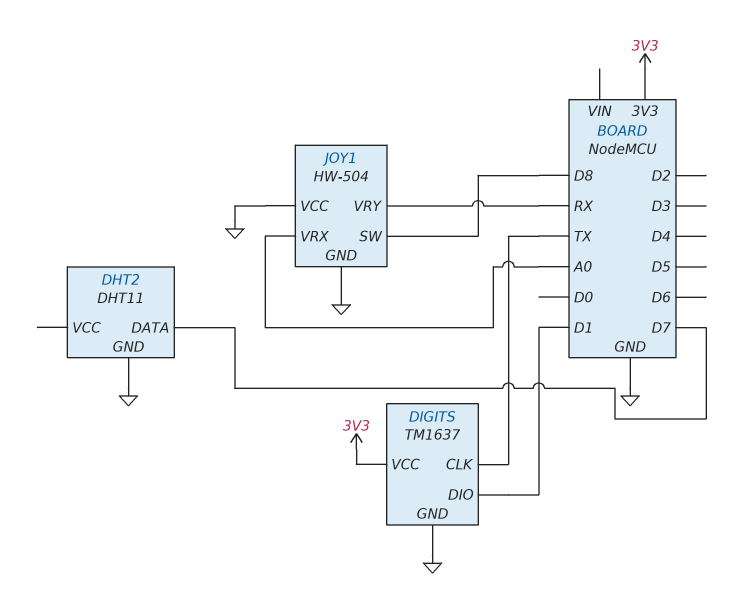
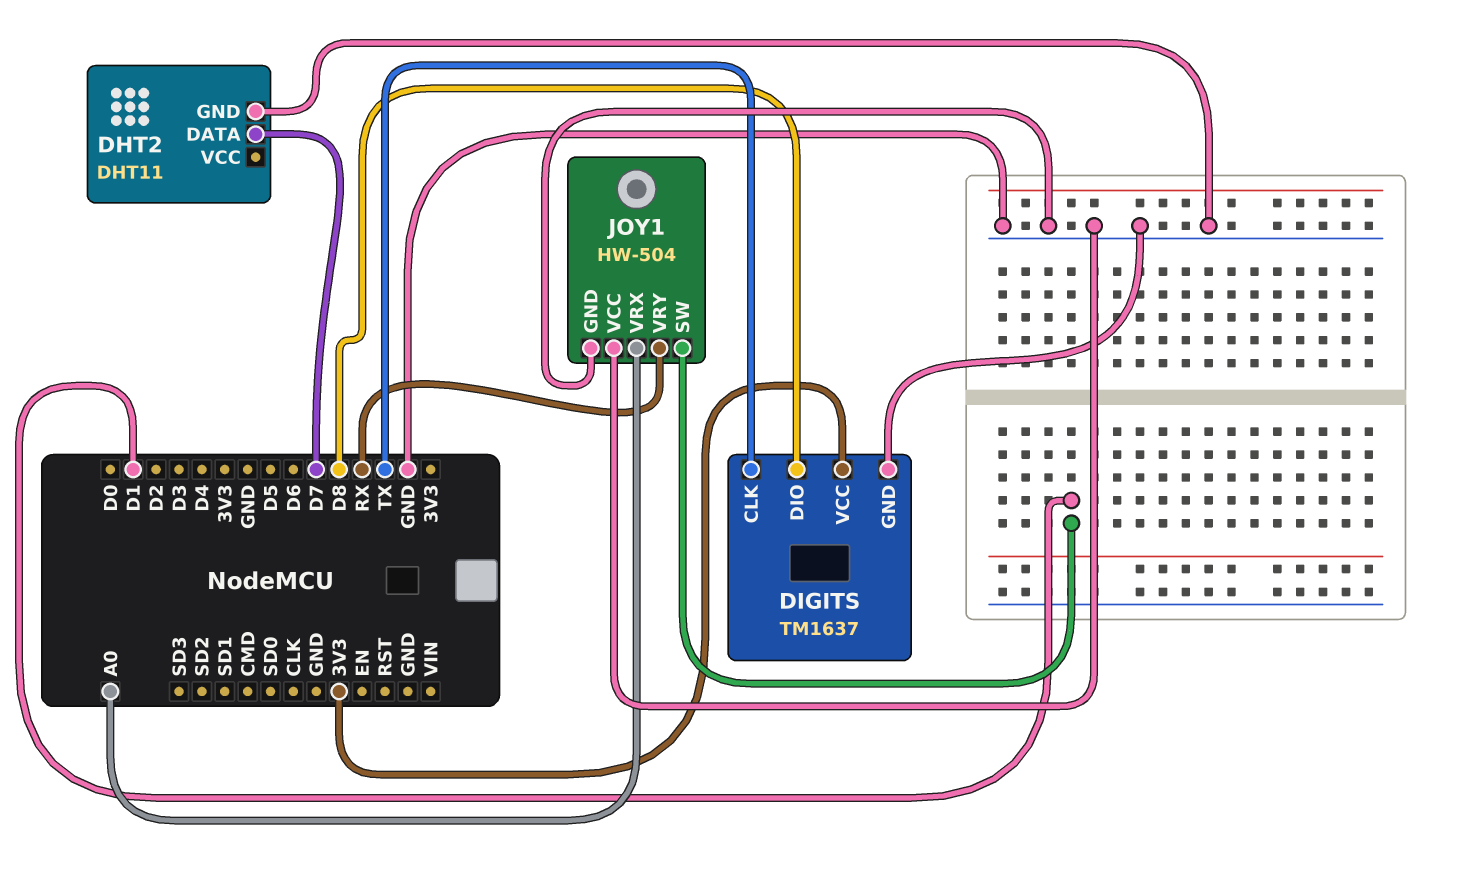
DIGITS pin DIO: D1 -> D8
JOY1 pin SW: D8 -> D1

